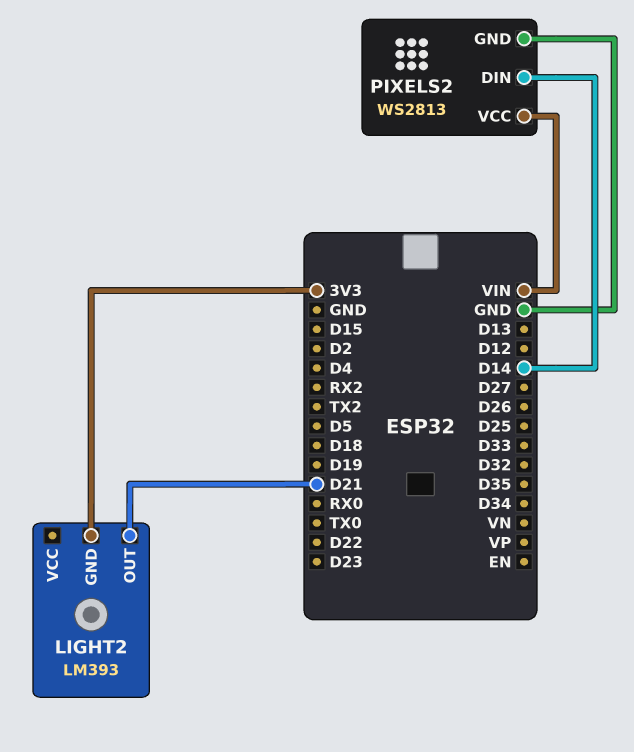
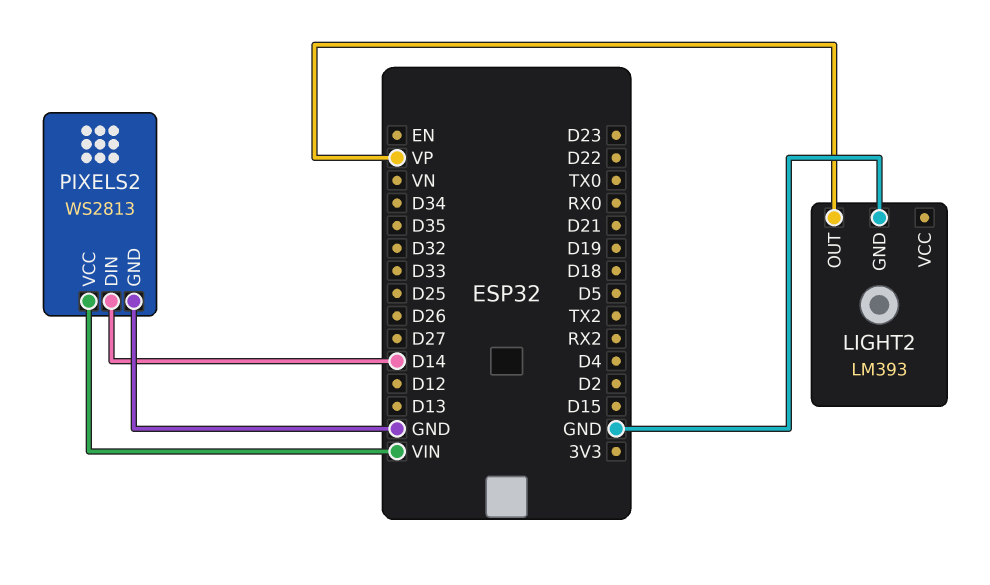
LIGHT2 pin GND: 3V3 -> GND
LIGHT2 pin OUT: D21 -> VP

